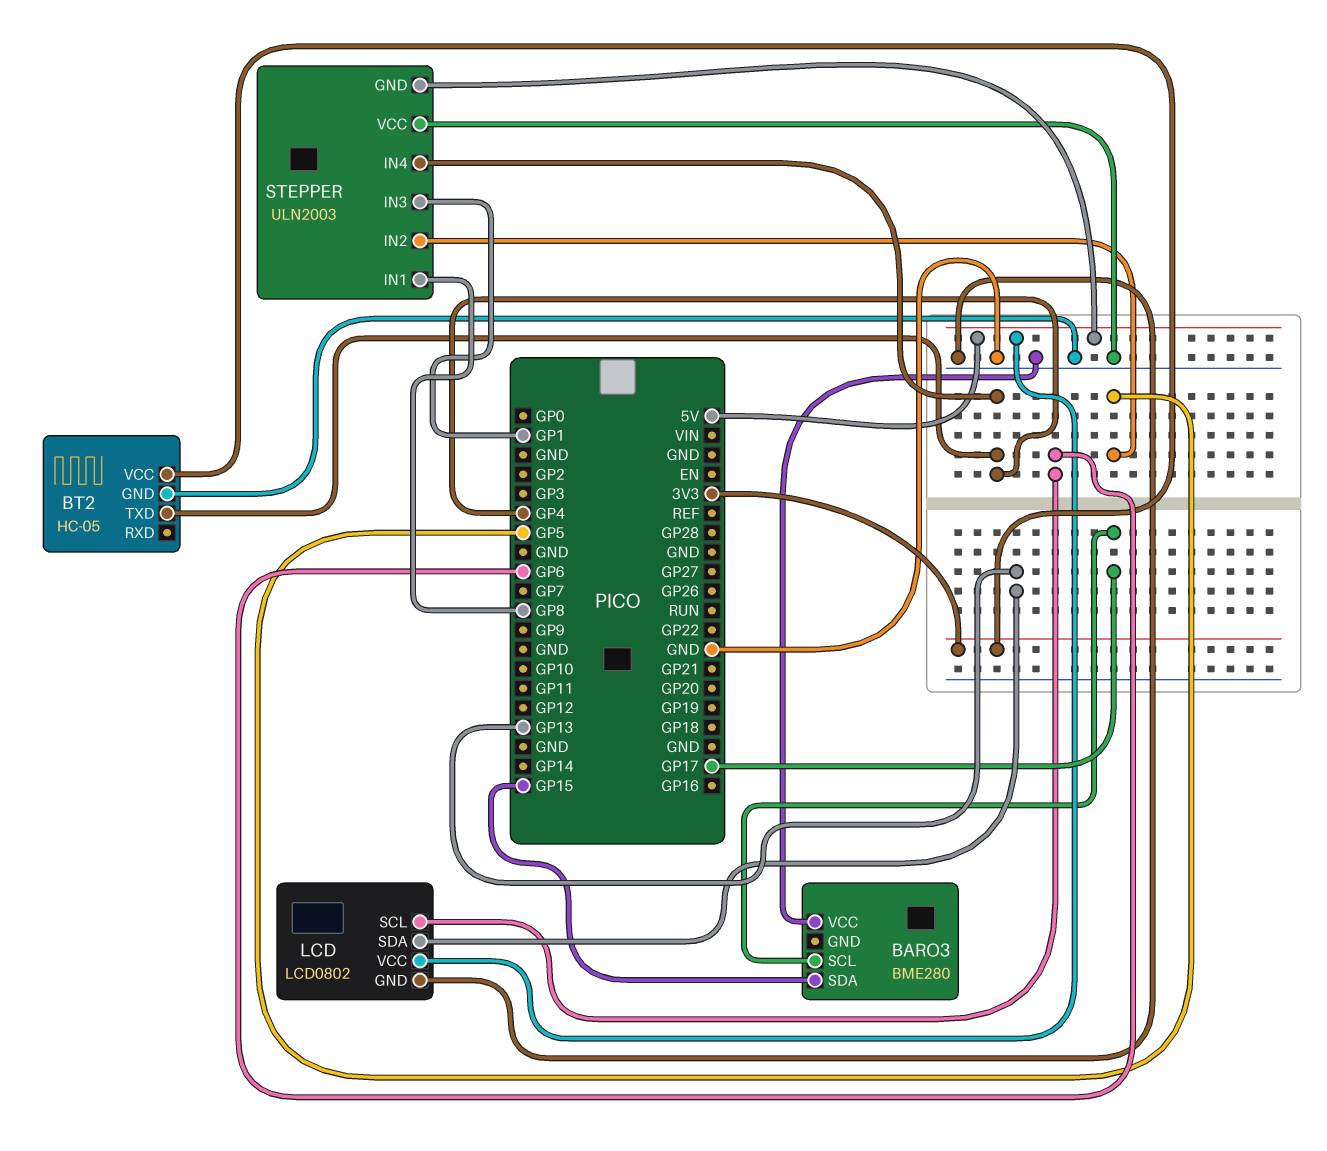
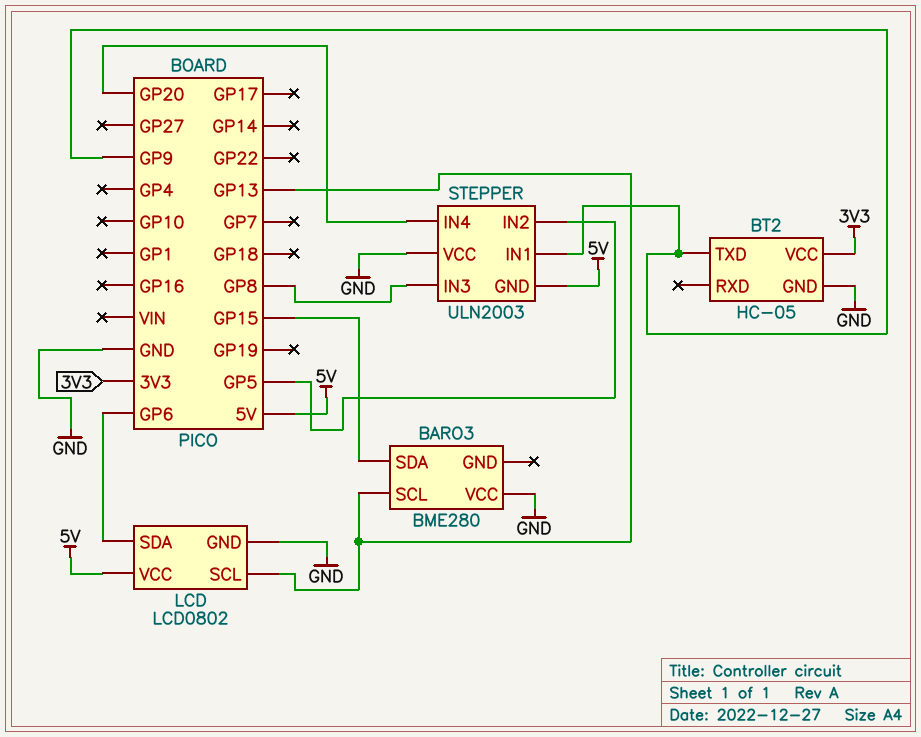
BARO3 pin SCL: GP17 -> GP13
BT2 pin TXD: GP4 -> GP9
LCD pin SCL: GP6 -> GP13
LCD pin SDA: GP13 -> GP6
STEPPER pin IN1: GP8 -> GP9
STEPPER pin IN3: GP1 -> GP8
STEPPER pin IN4: GP4 -> GP20

